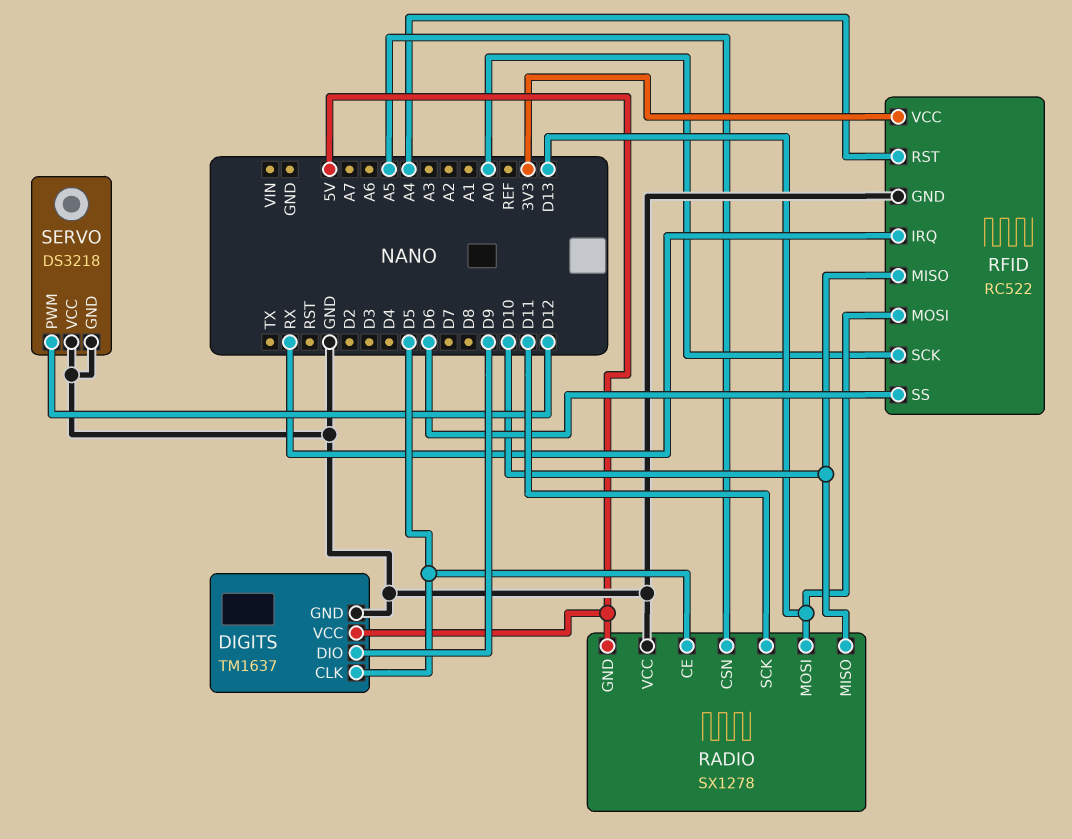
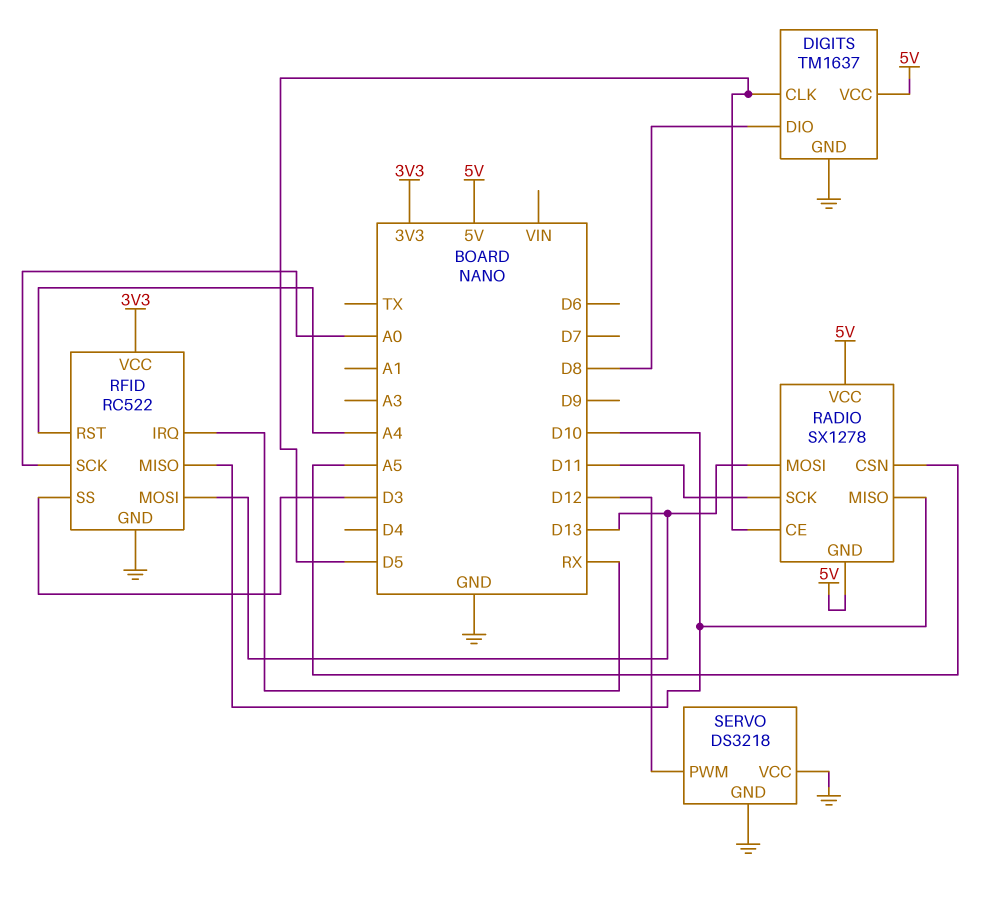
DIGITS pin DIO: D9 -> D8
RADIO pin VCC: GND -> 5V
RFID pin SS: D6 -> D3

